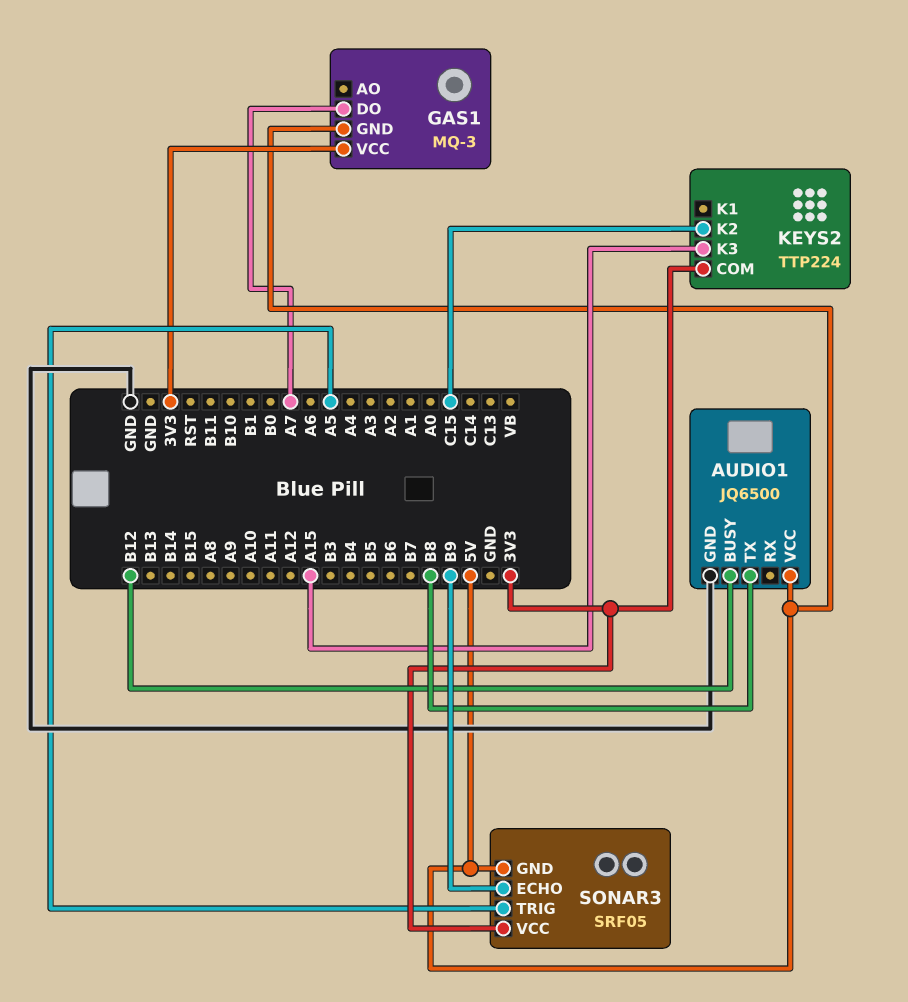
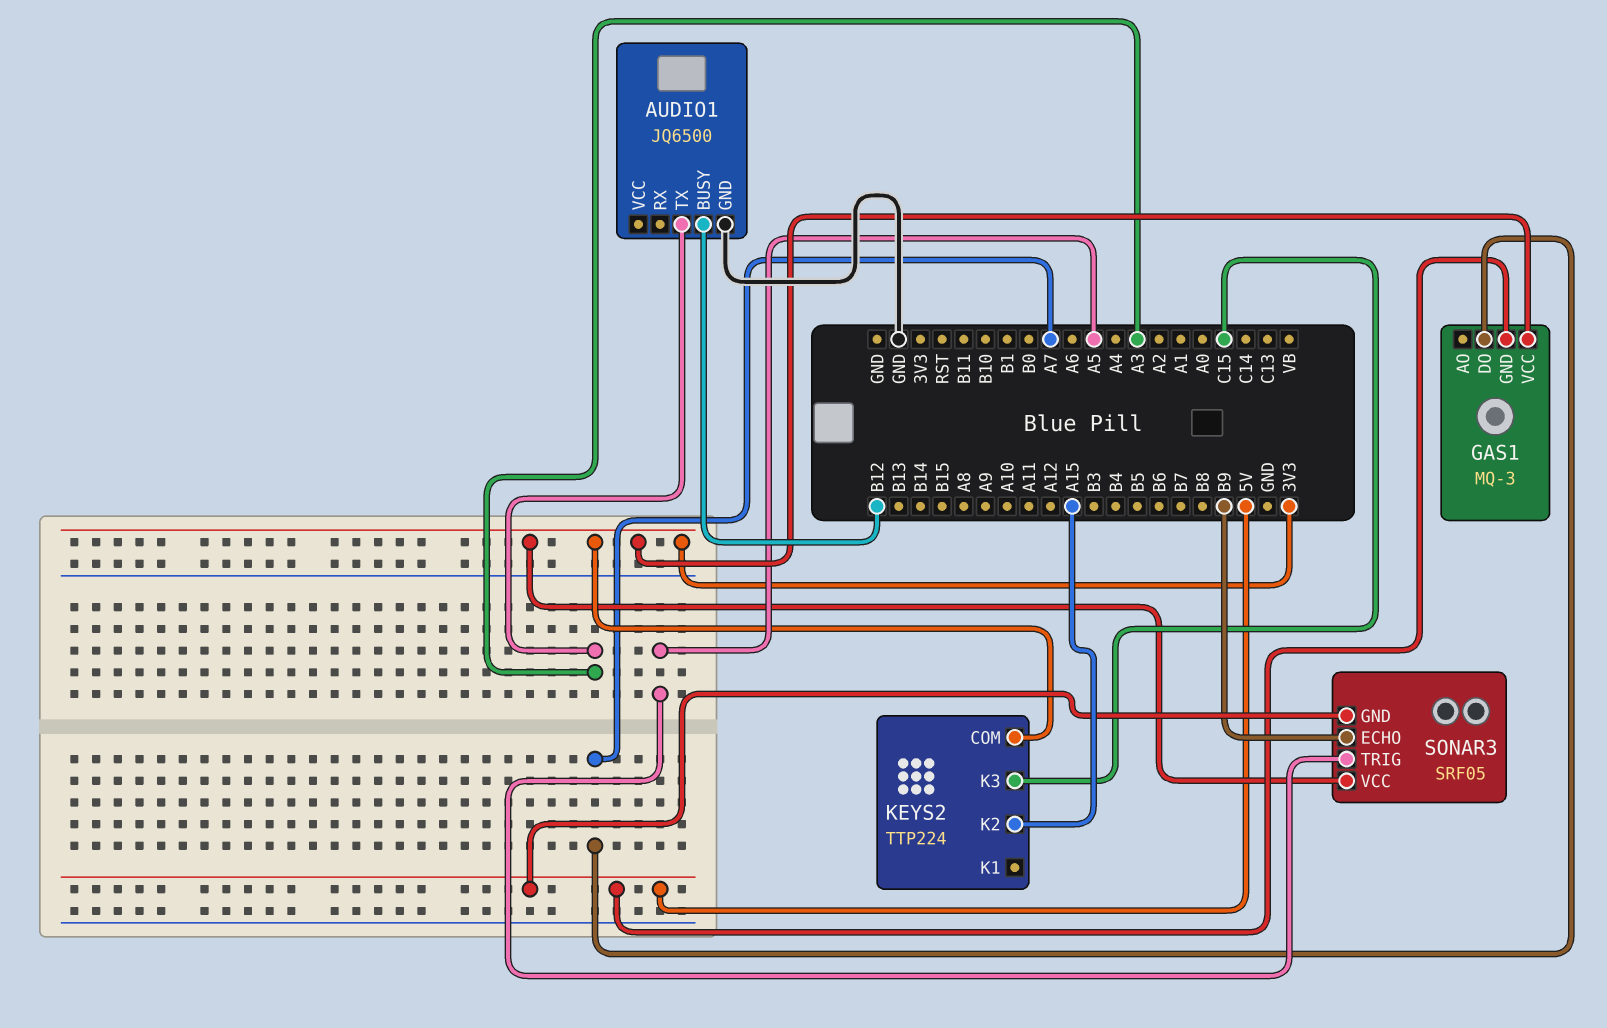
AUDIO1 pin TX: B8 -> A3
AUDIO1 pin VCC: 5V -> none
KEYS2 pin K2: C15 -> A15
KEYS2 pin K3: A15 -> C15

